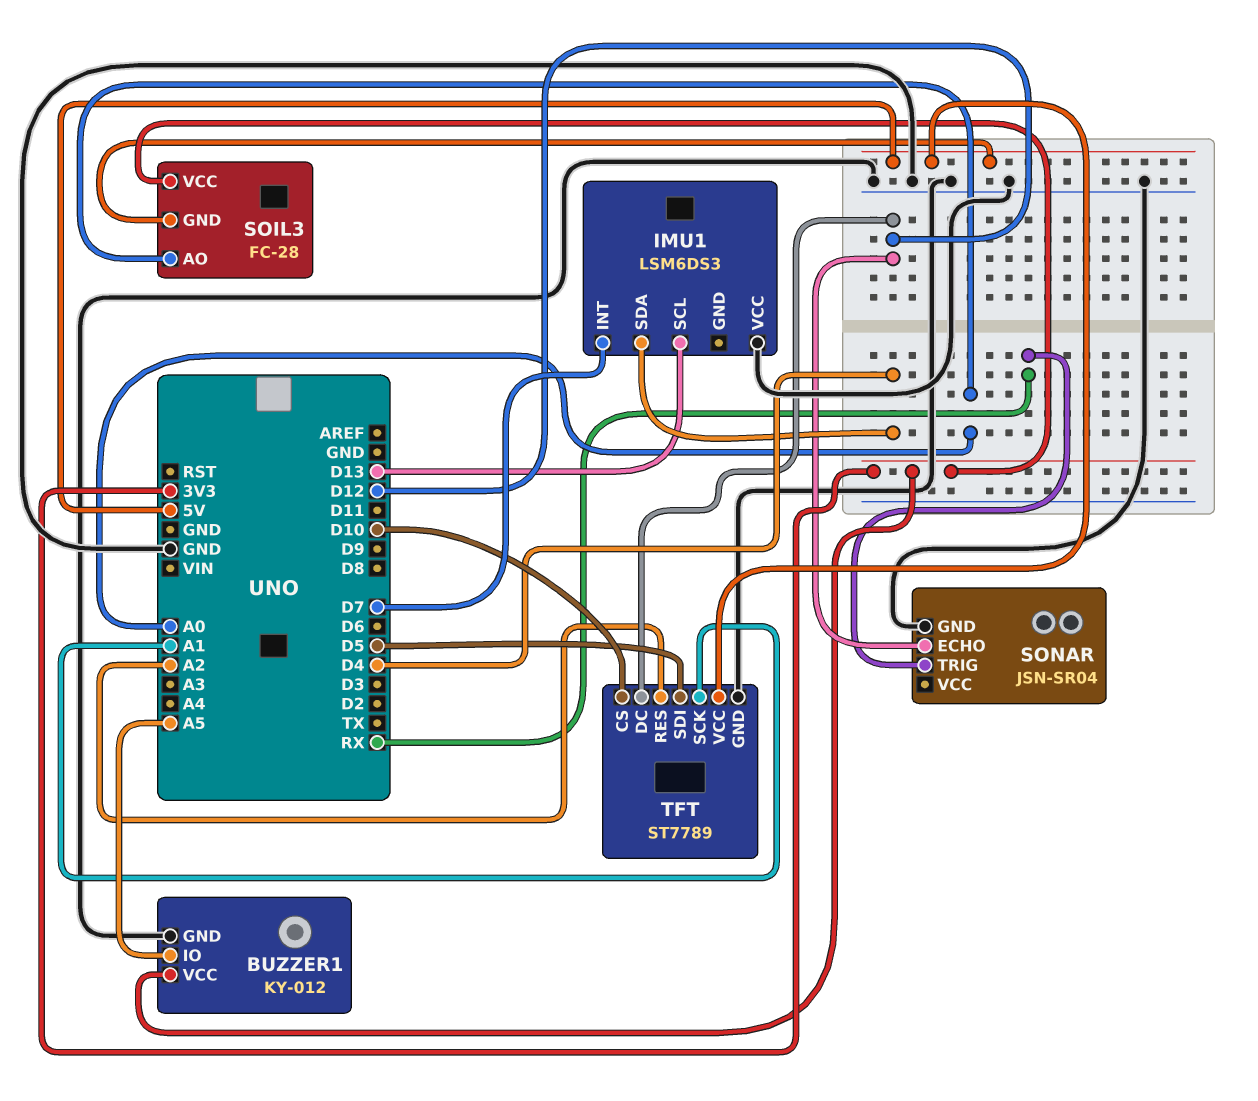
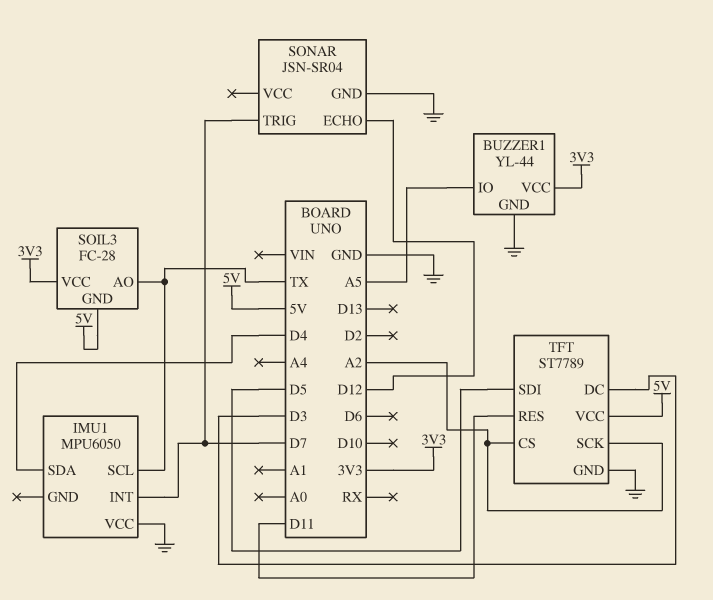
BUZZER1: KY-012 -> YL-44
IMU1: LSM6DS3 -> MPU6050
IMU1 pin SCL: D13 -> TX
SOIL3 pin AO: A0 -> TX
SONAR pin TRIG: RX -> D7
TFT pin CS: D10 -> A2
TFT pin DC: D12 -> D3
TFT pin RES: A2 -> D11
TFT pin SCK: A1 -> A2

